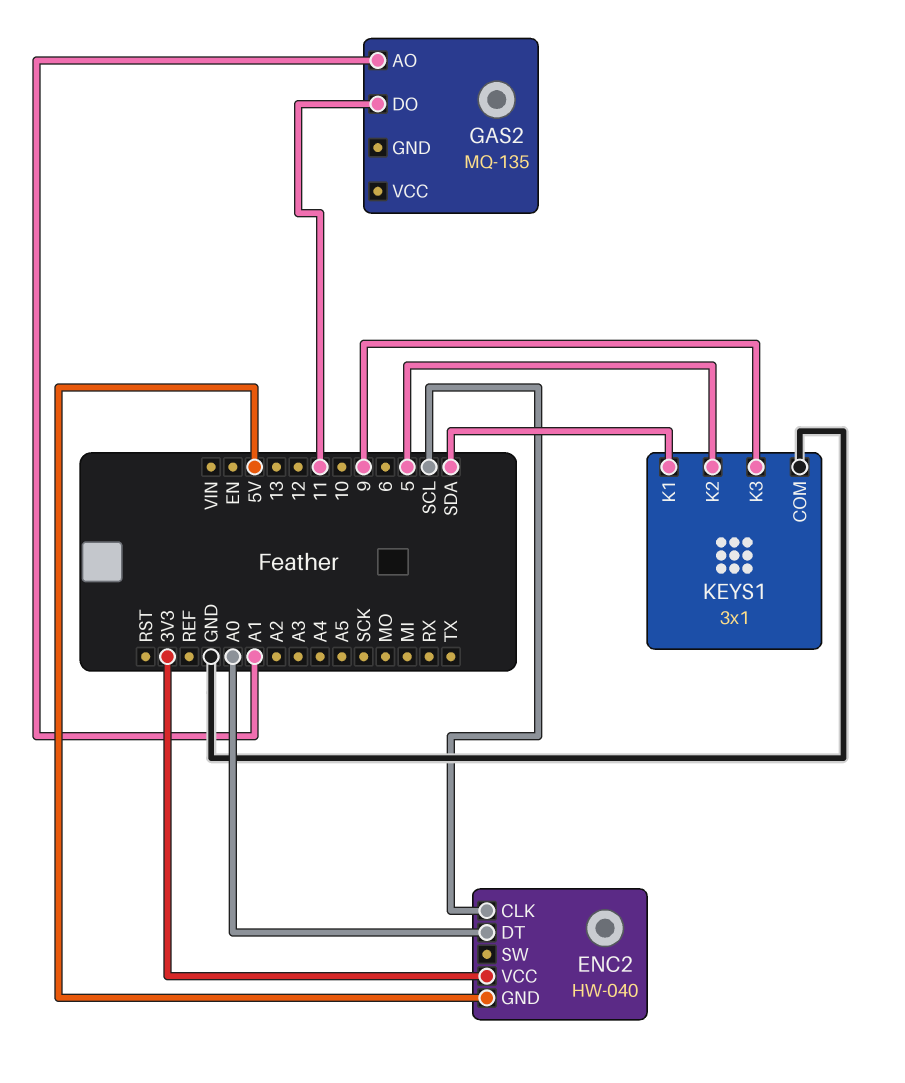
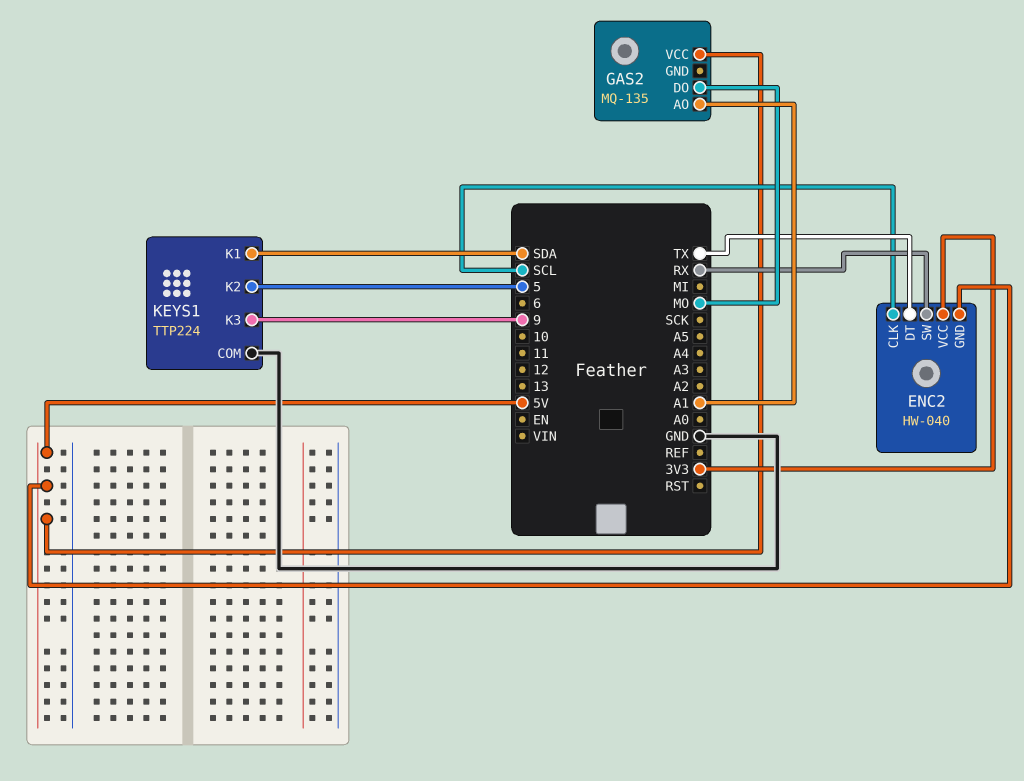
ENC2 pin DT: A0 -> TX
ENC2 pin SW: none -> RX
GAS2 pin DO: 11 -> MO
GAS2 pin VCC: none -> 5V
KEYS1: 3x1 -> TTP224

